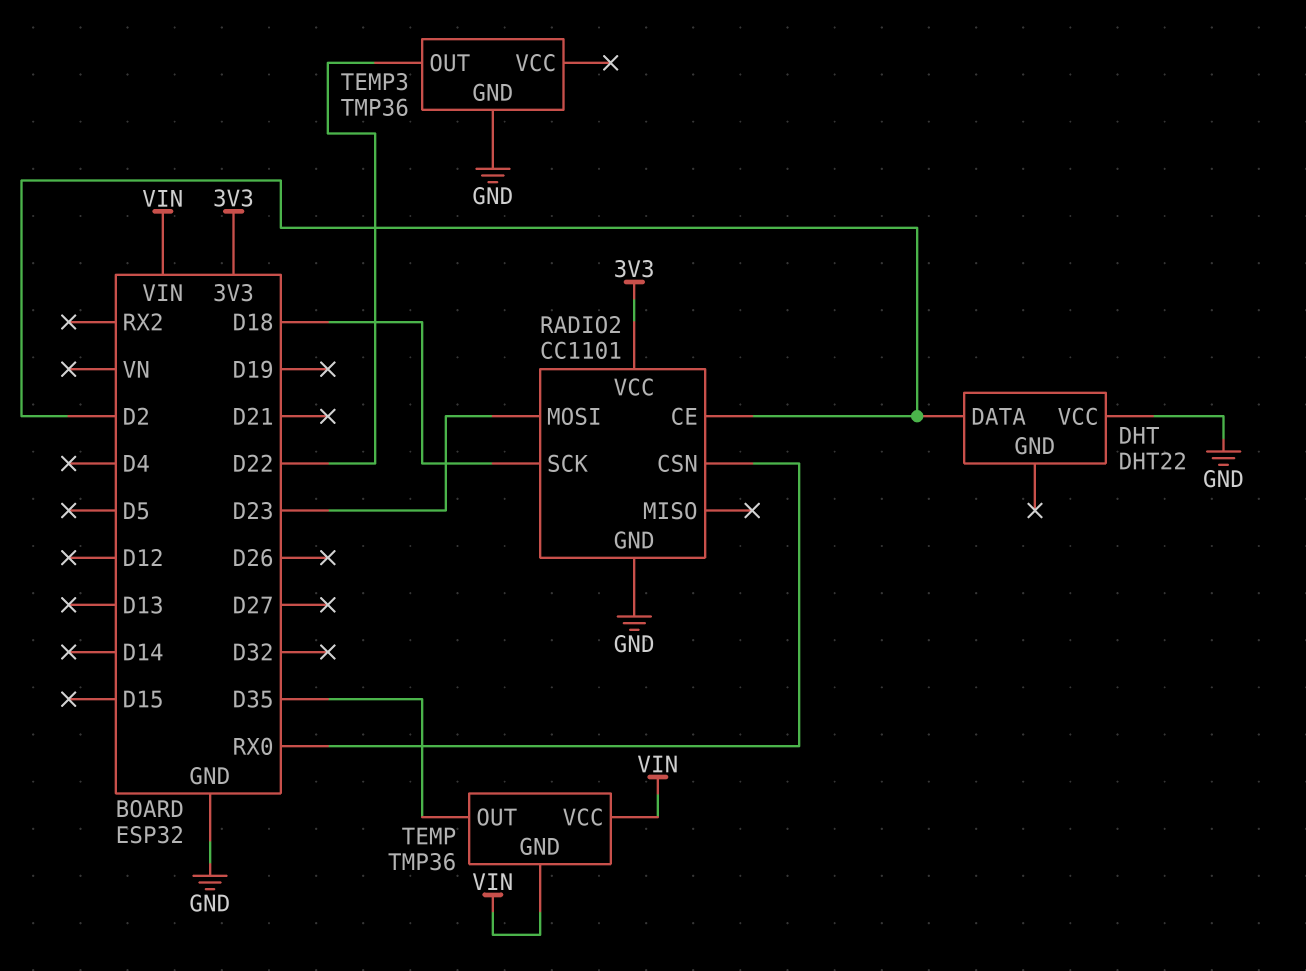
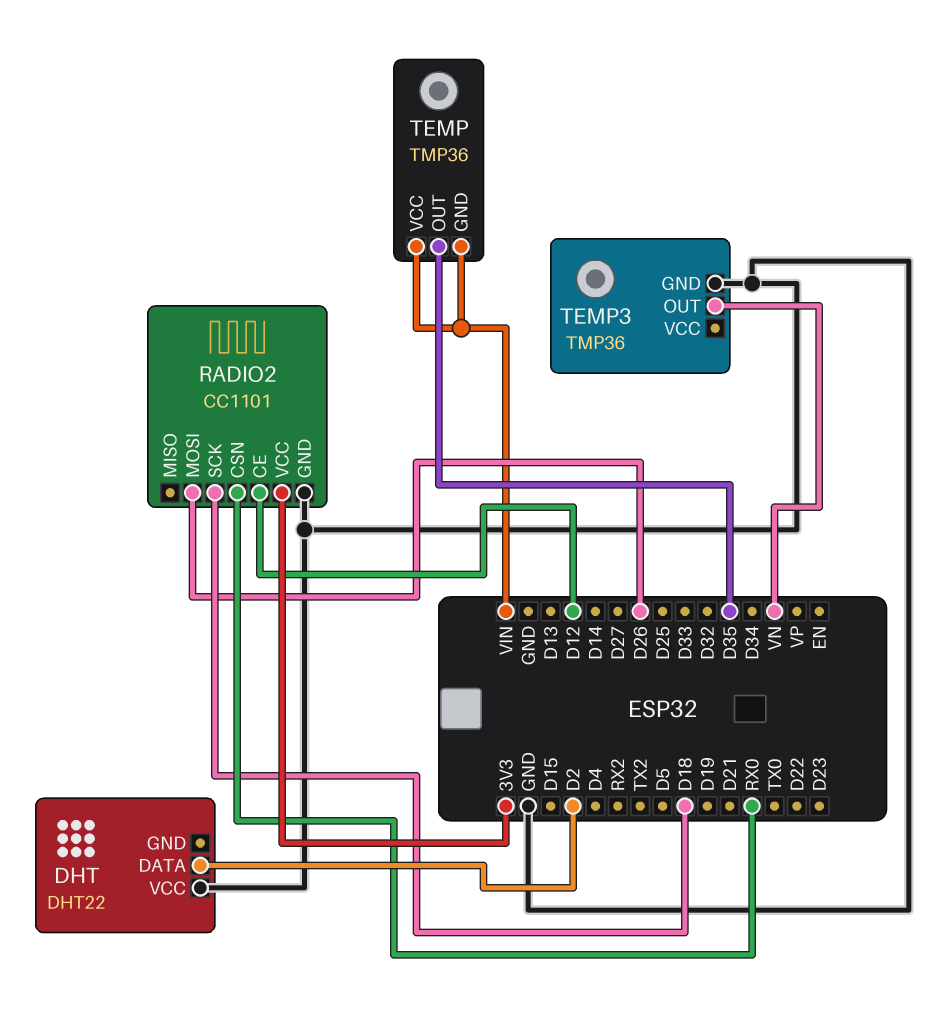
RADIO2 pin CE: D2 -> D12
RADIO2 pin MOSI: D23 -> D26
TEMP3 pin OUT: D22 -> VN

